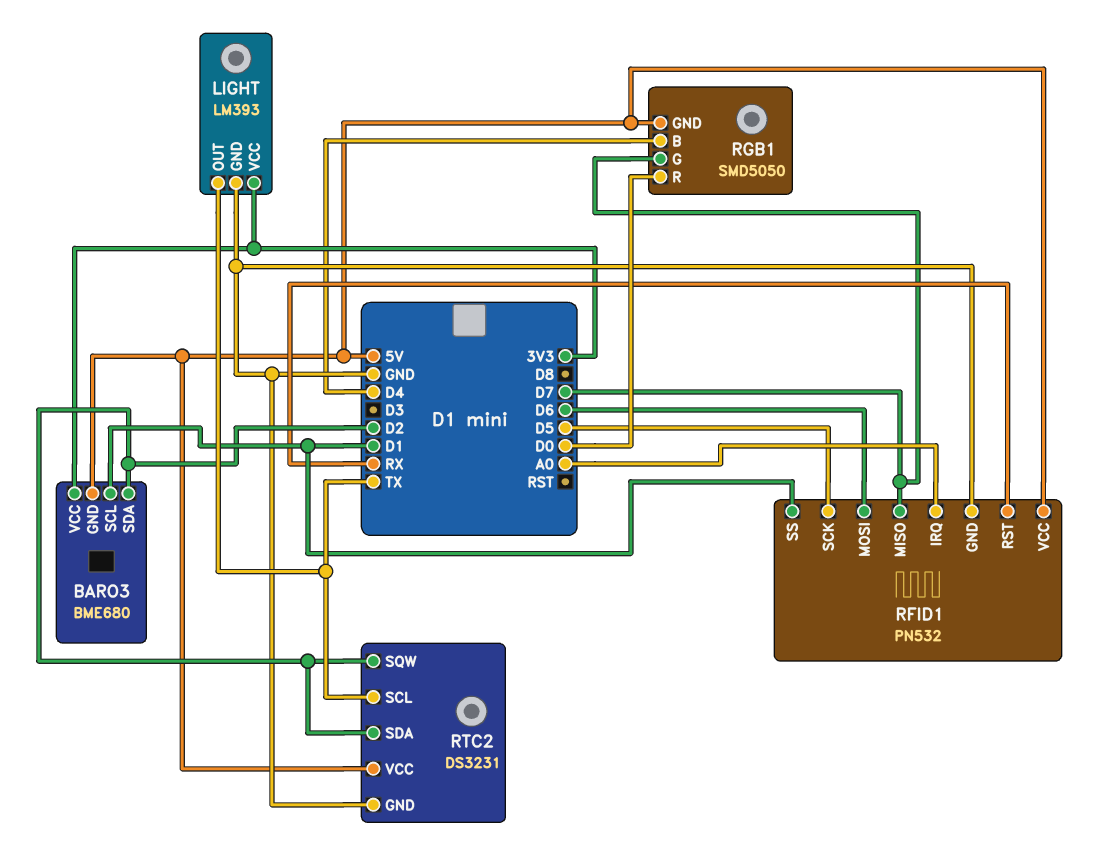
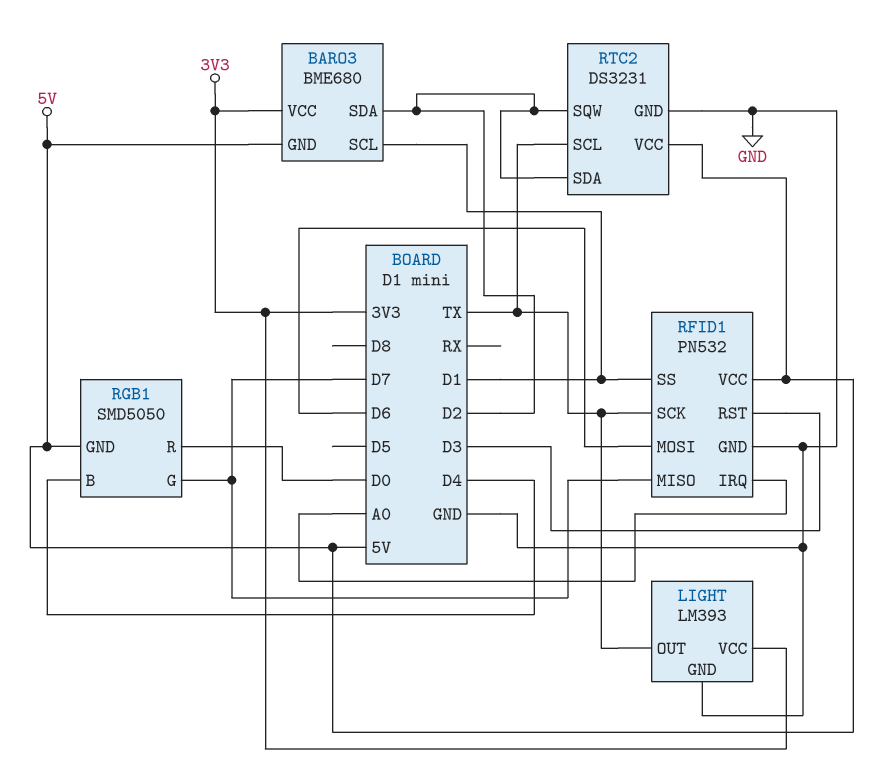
RFID1 pin RST: RX -> D3
RFID1 pin SCK: D5 -> TX

